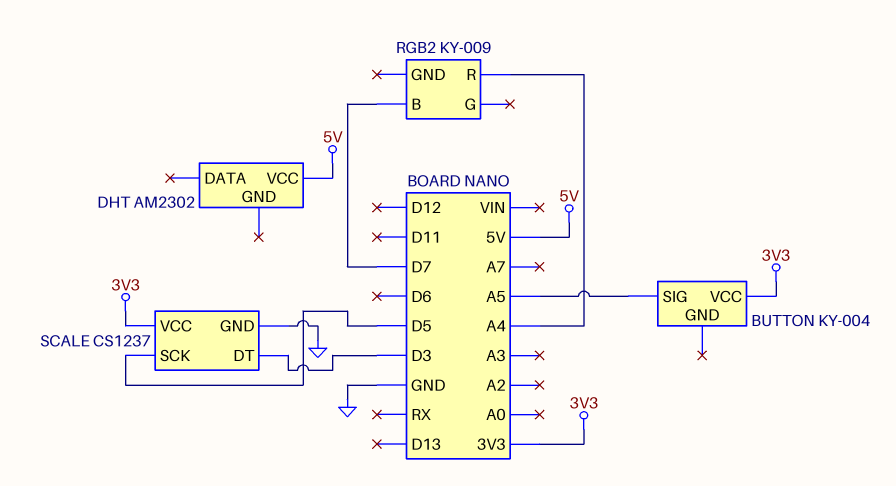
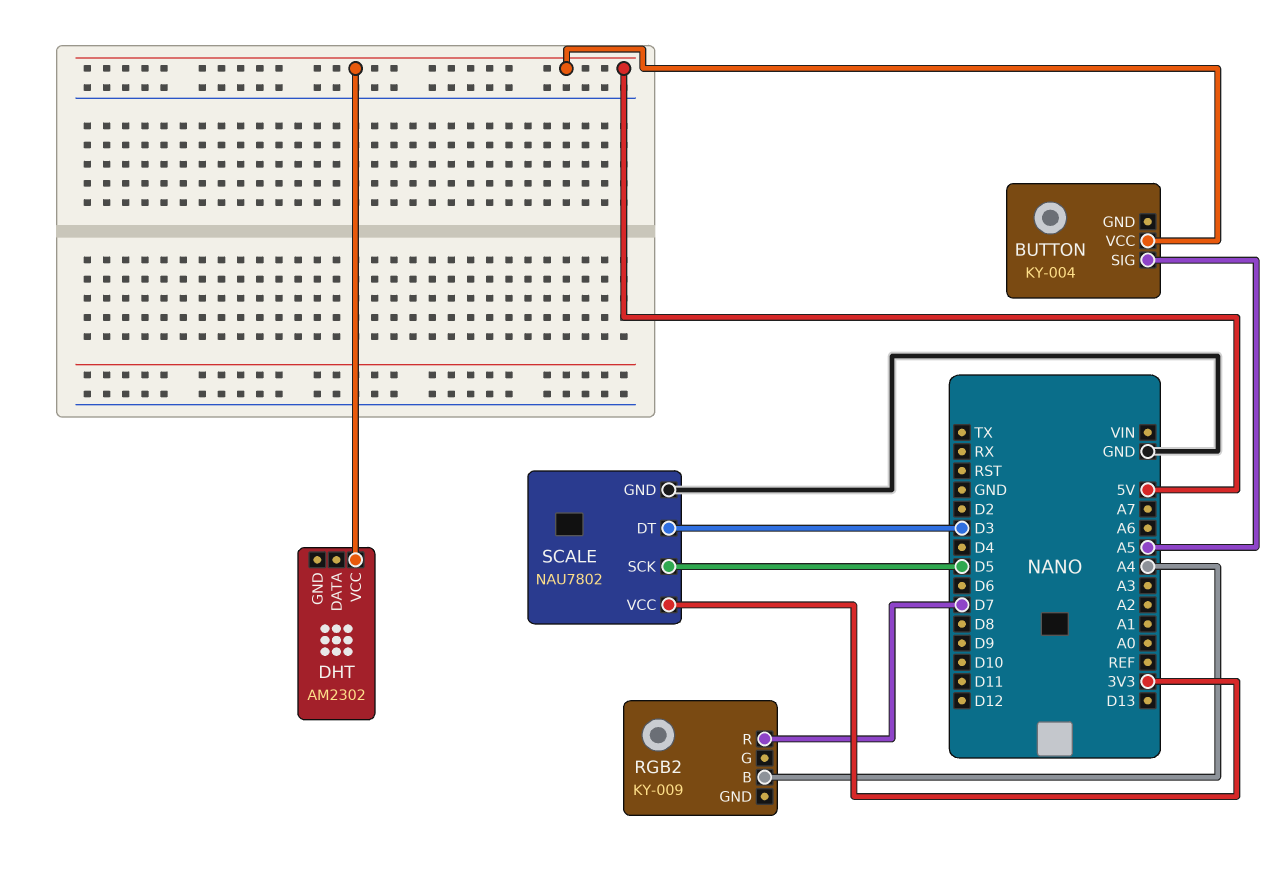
BUTTON pin VCC: 3V3 -> 5V
RGB2 pin B: D7 -> A4
RGB2 pin R: A4 -> D7
SCALE: CS1237 -> NAU7802

